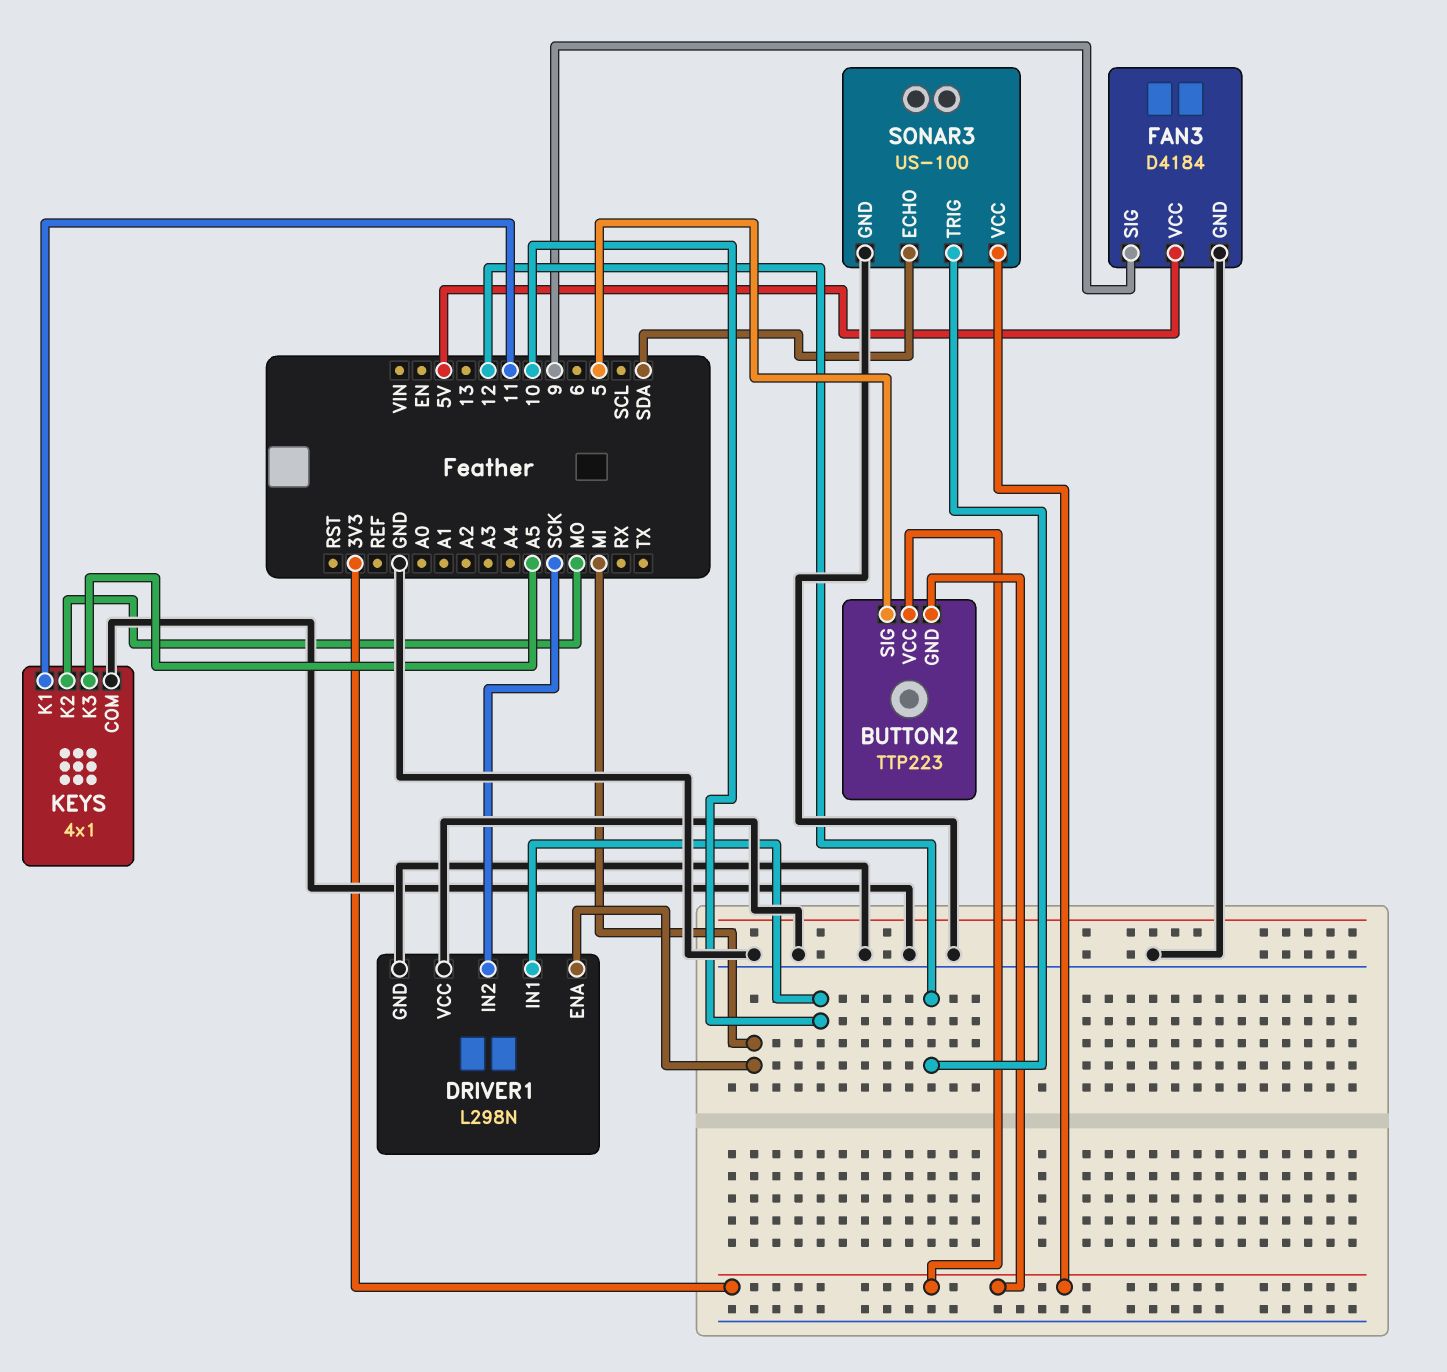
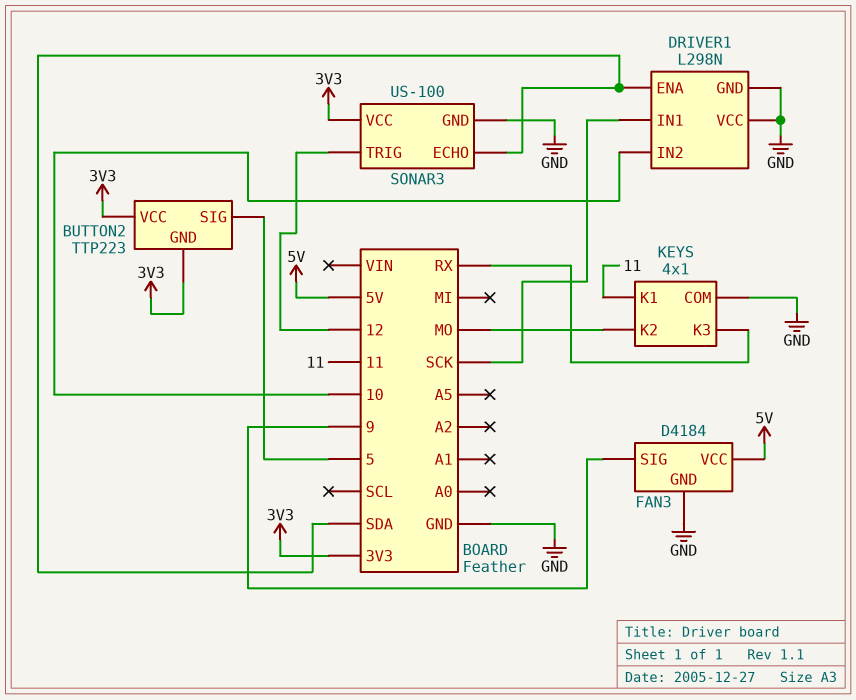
DRIVER1 pin ENA: MI -> SDA
DRIVER1 pin IN1: 10 -> SCK
DRIVER1 pin IN2: SCK -> 10
KEYS pin K3: A5 -> RX

